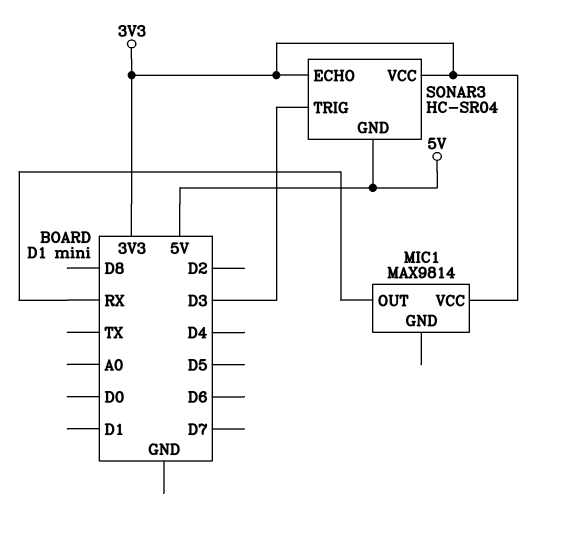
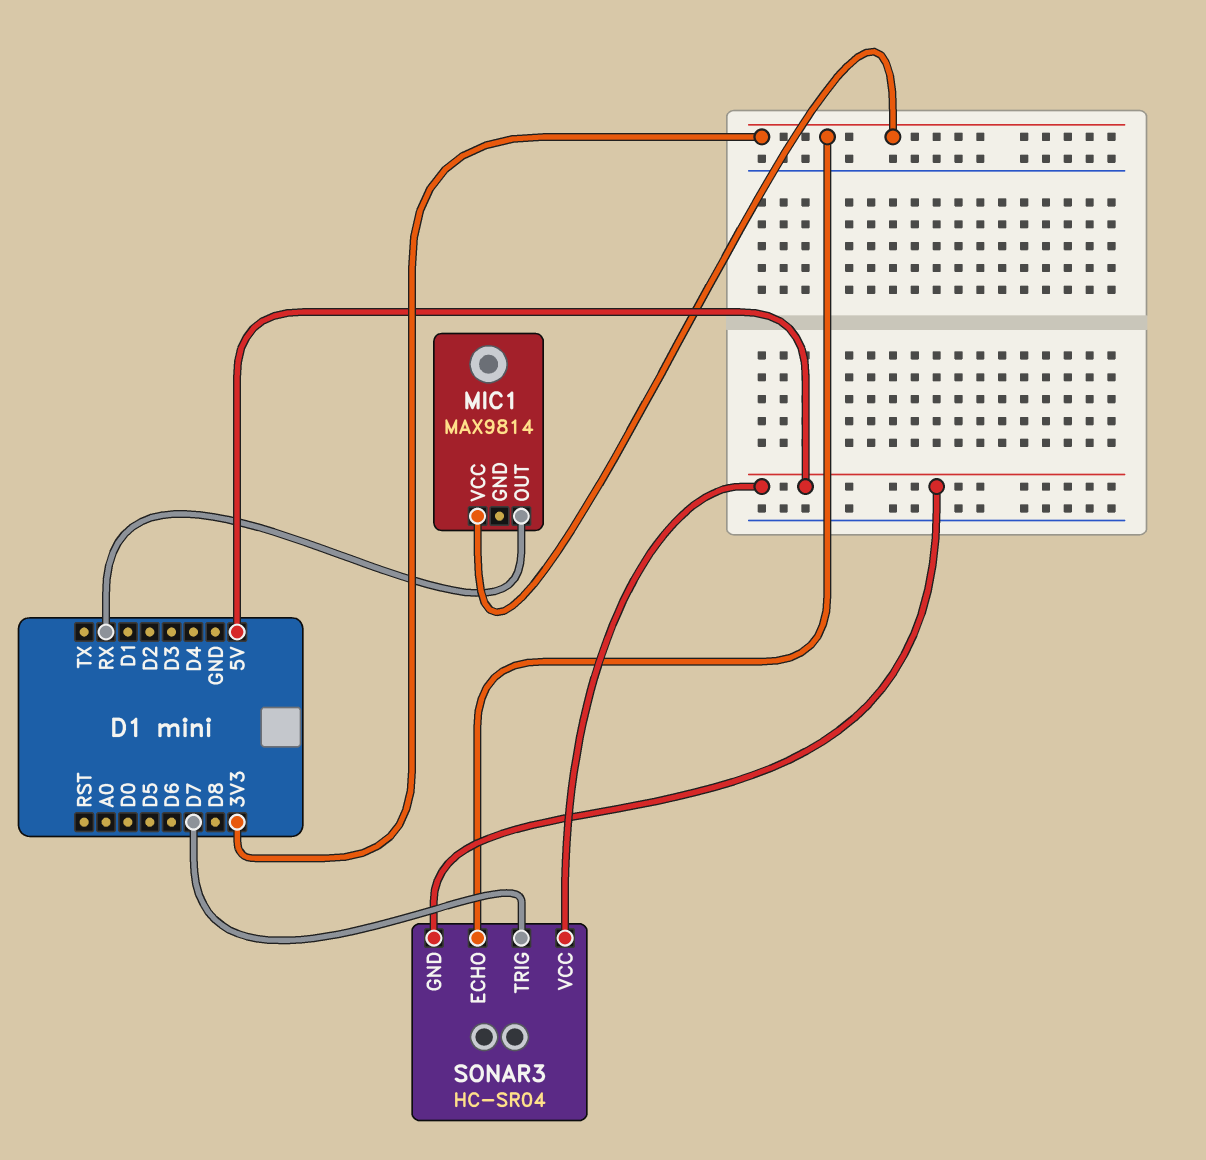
SONAR3 pin TRIG: D3 -> D7
SONAR3 pin VCC: 3V3 -> 5V

